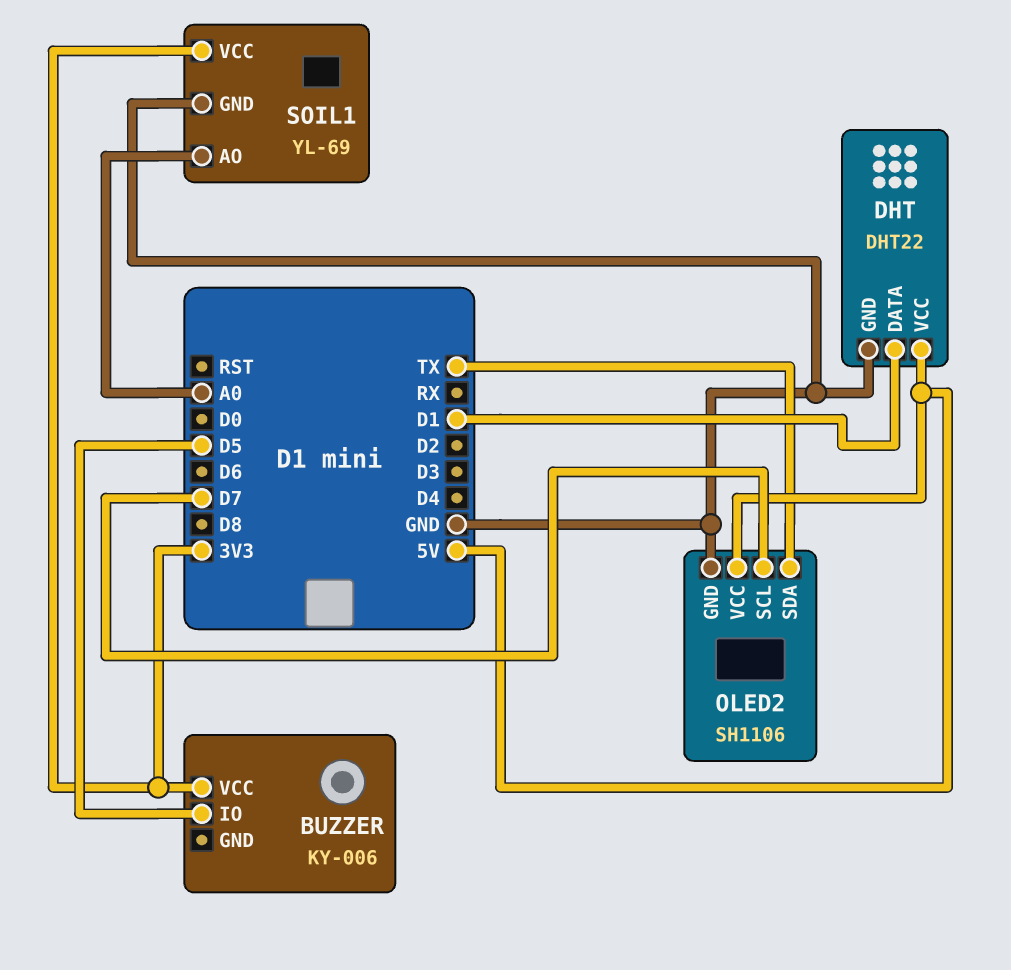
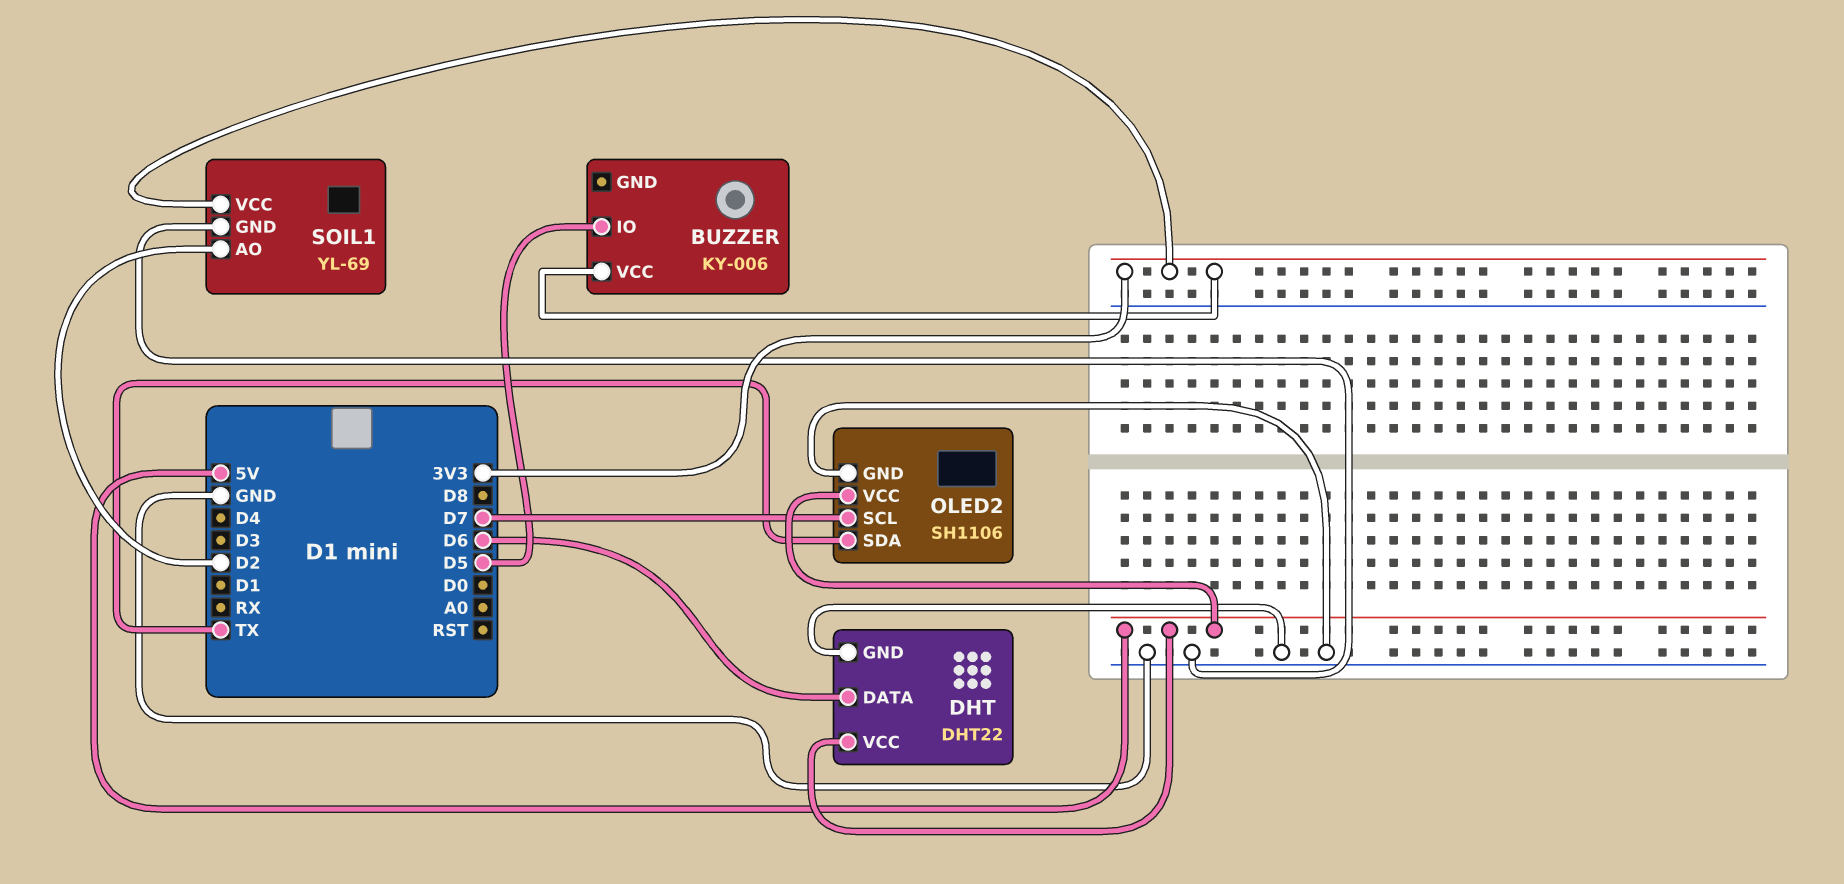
DHT pin DATA: D1 -> D6
SOIL1 pin AO: A0 -> D2

